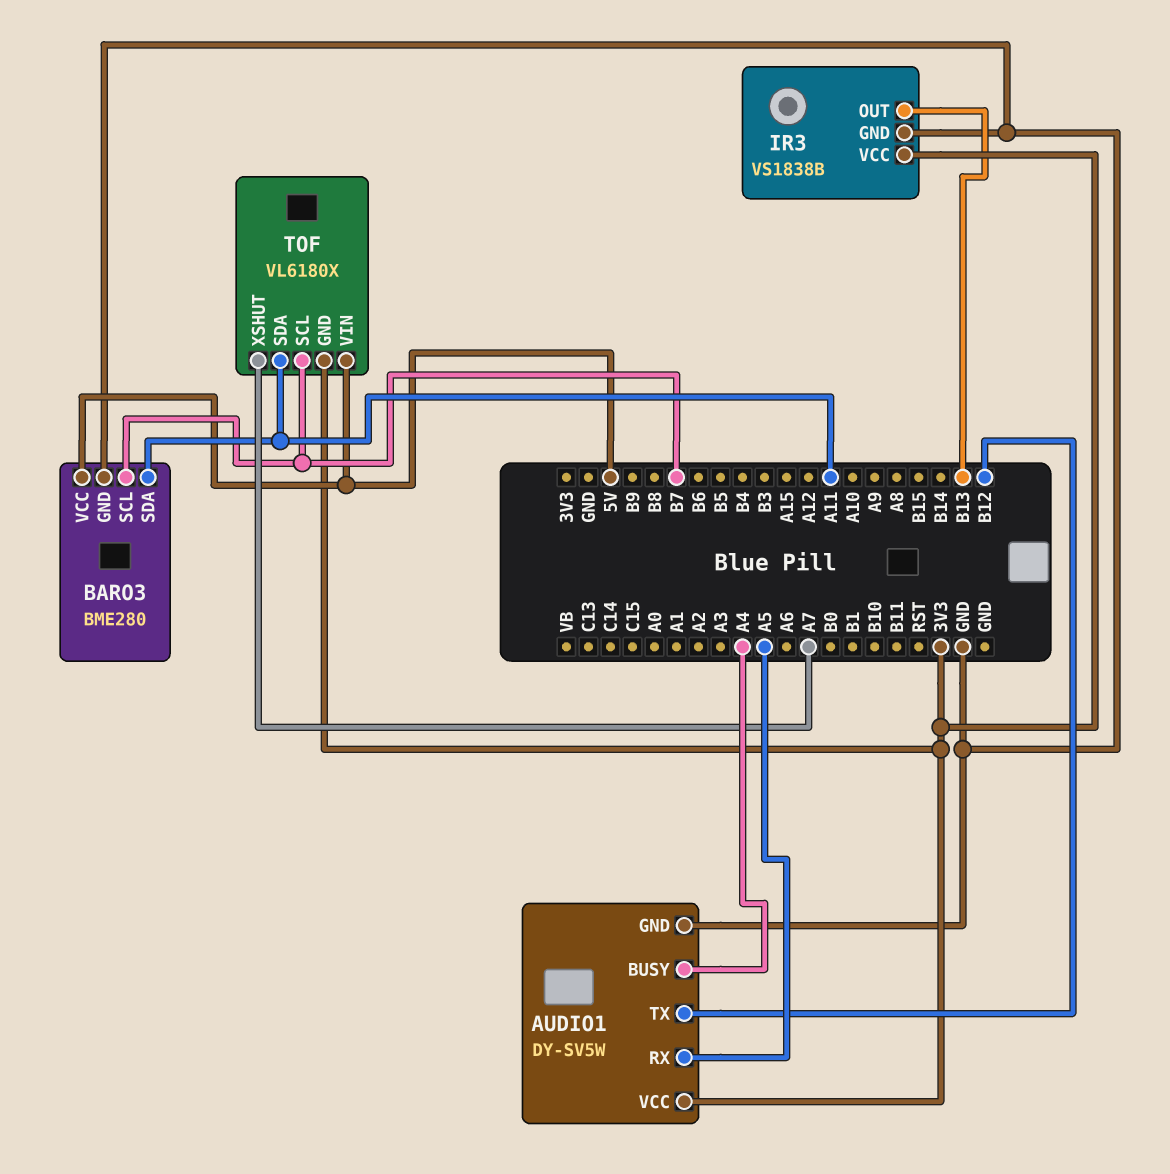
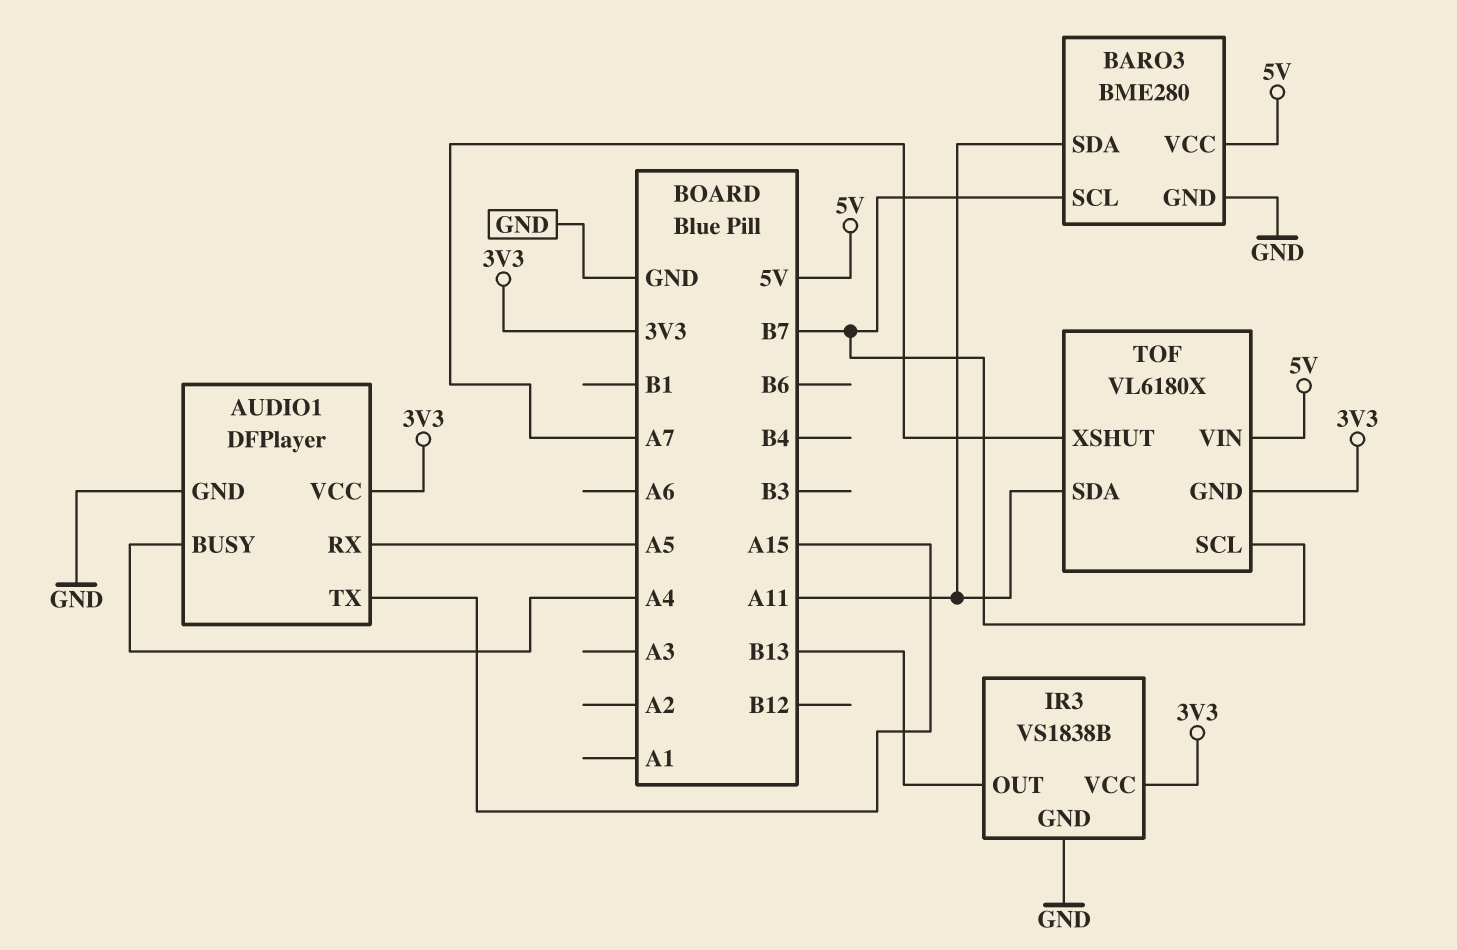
AUDIO1: DY-SV5W -> DFPlayer
AUDIO1 pin TX: B12 -> A15

